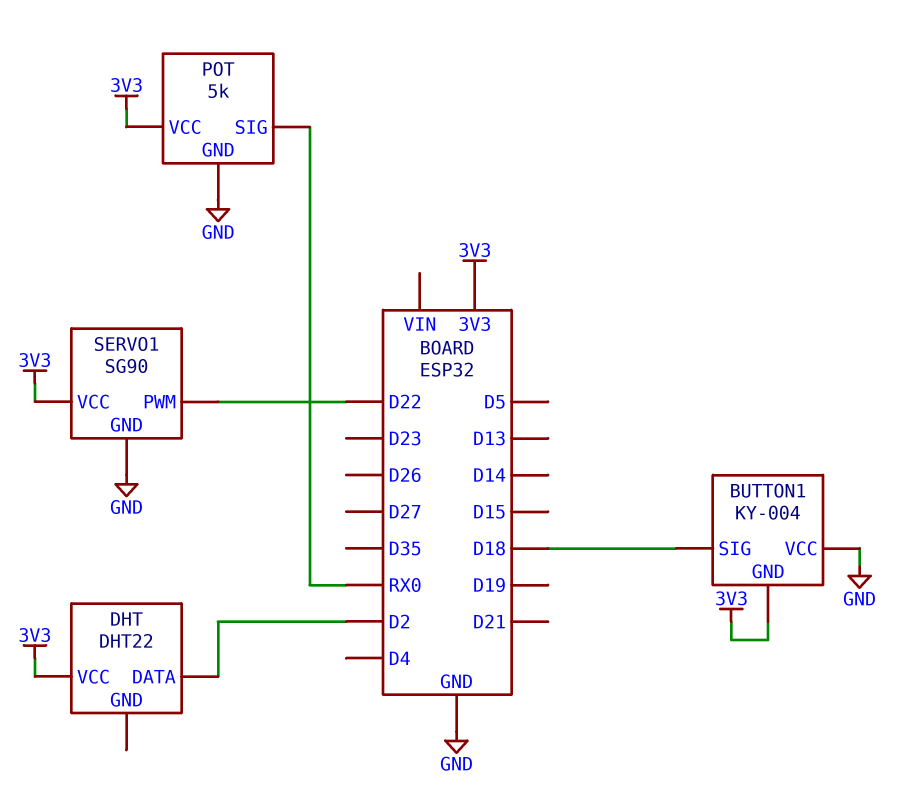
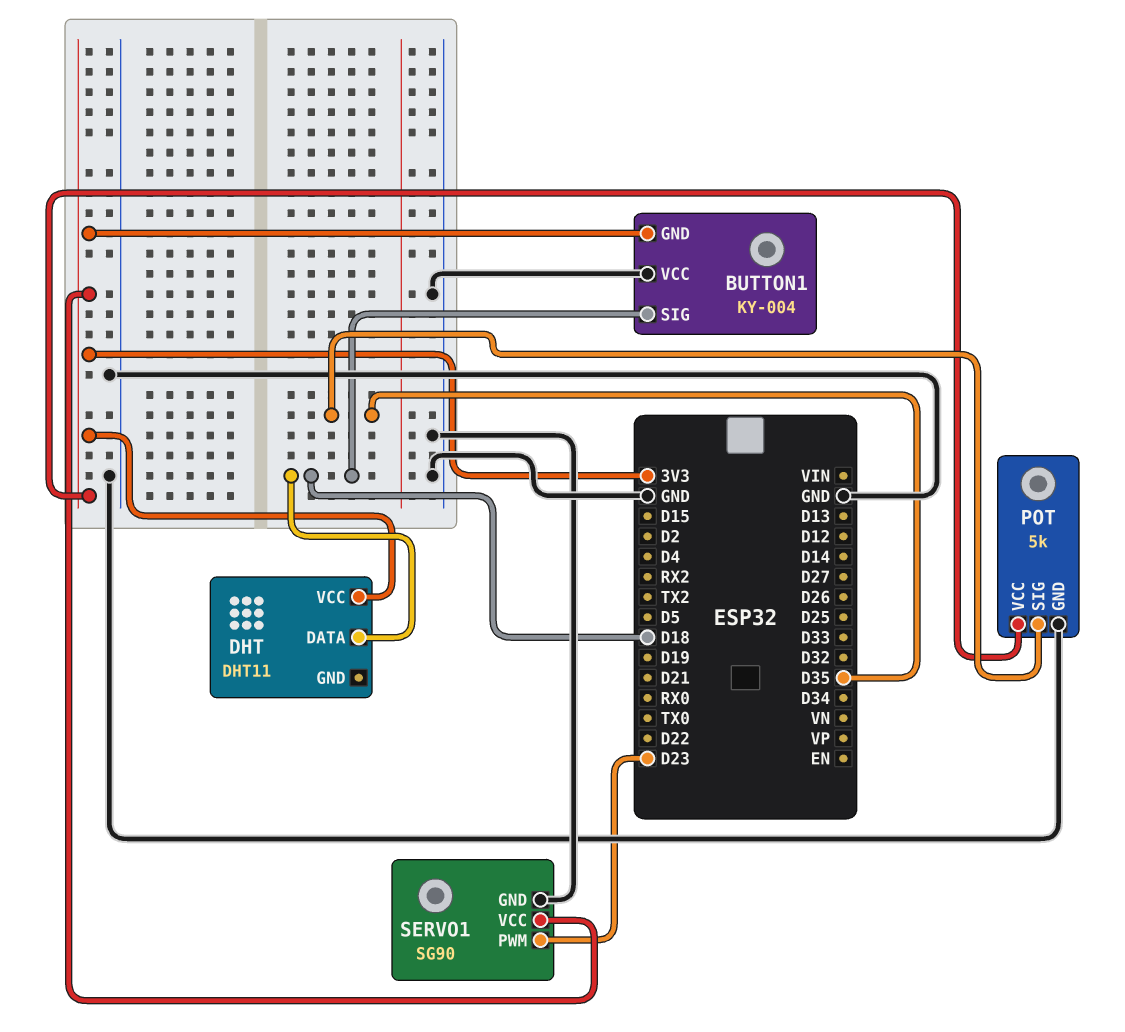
DHT: DHT22 -> DHT11
DHT pin DATA: D2 -> D18
POT pin SIG: RX0 -> D35
SERVO1 pin PWM: D22 -> D23

